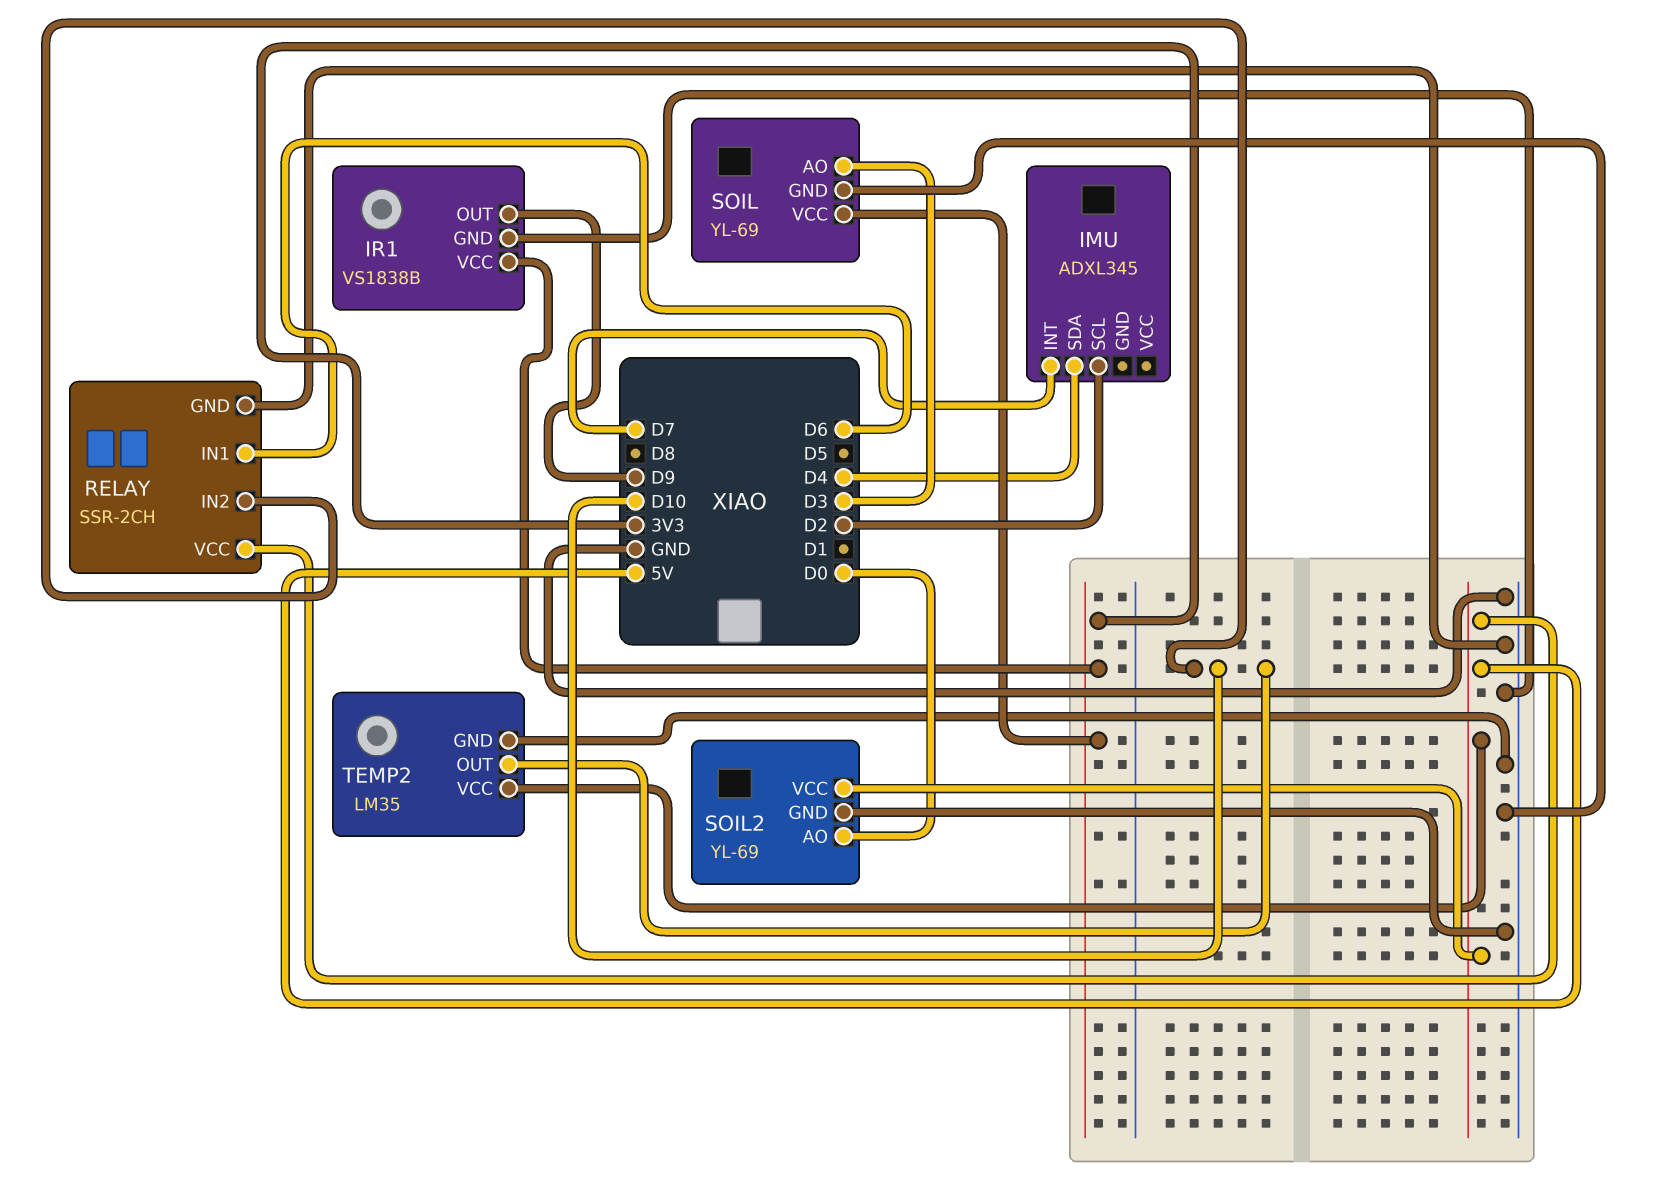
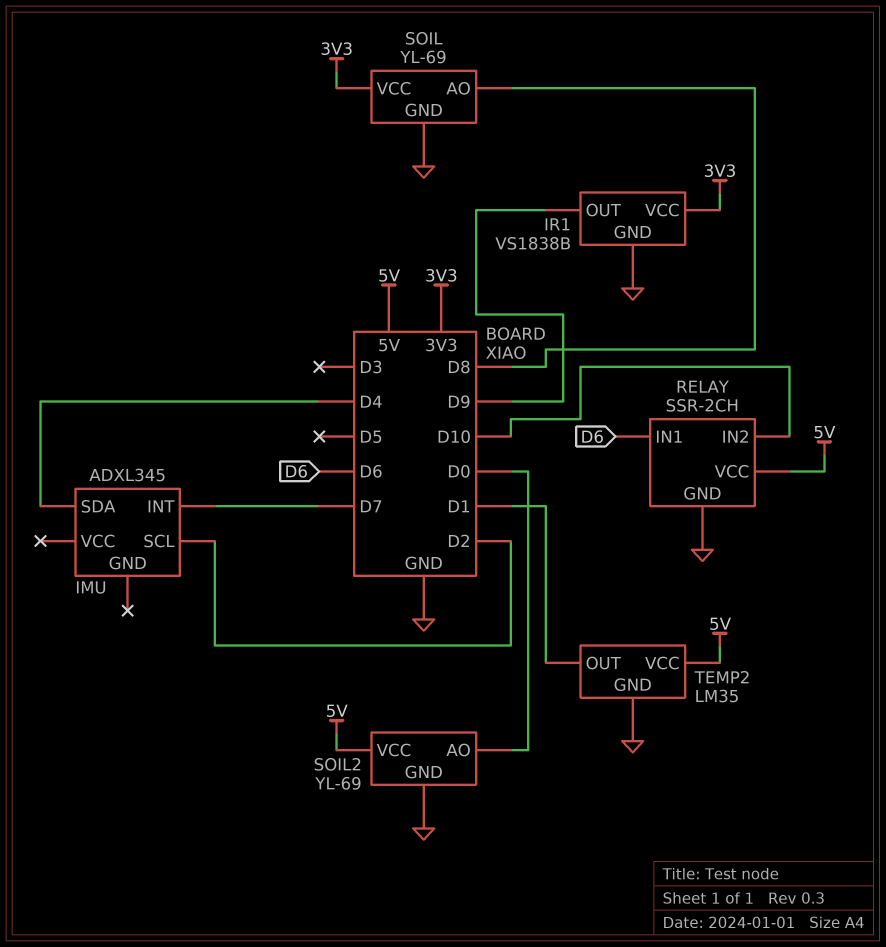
SOIL pin AO: D3 -> D8
TEMP2 pin OUT: D10 -> D1

